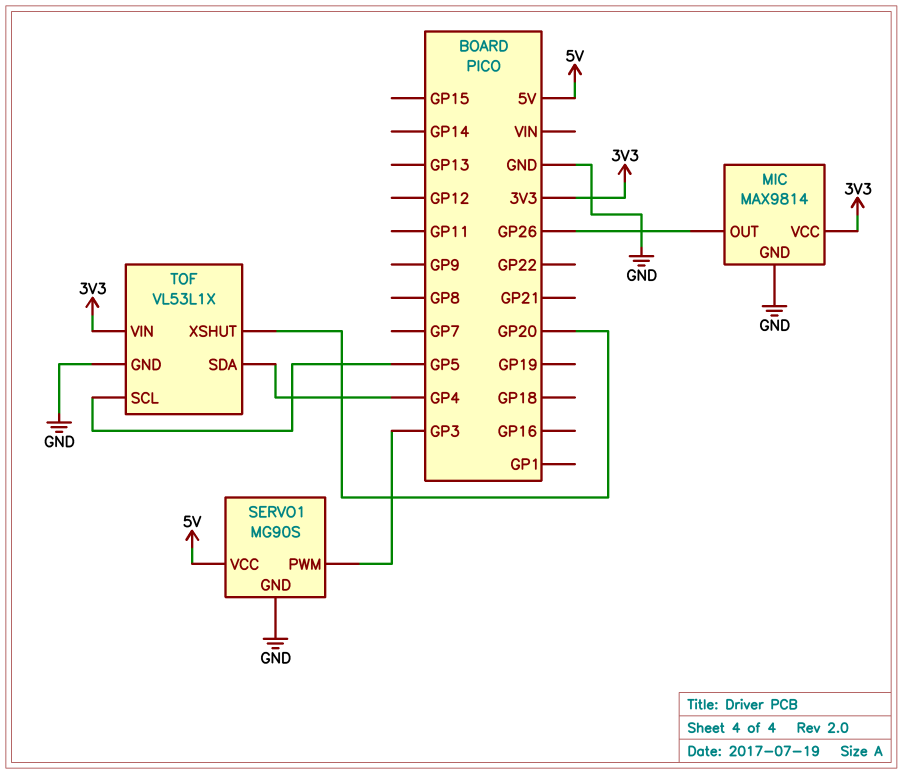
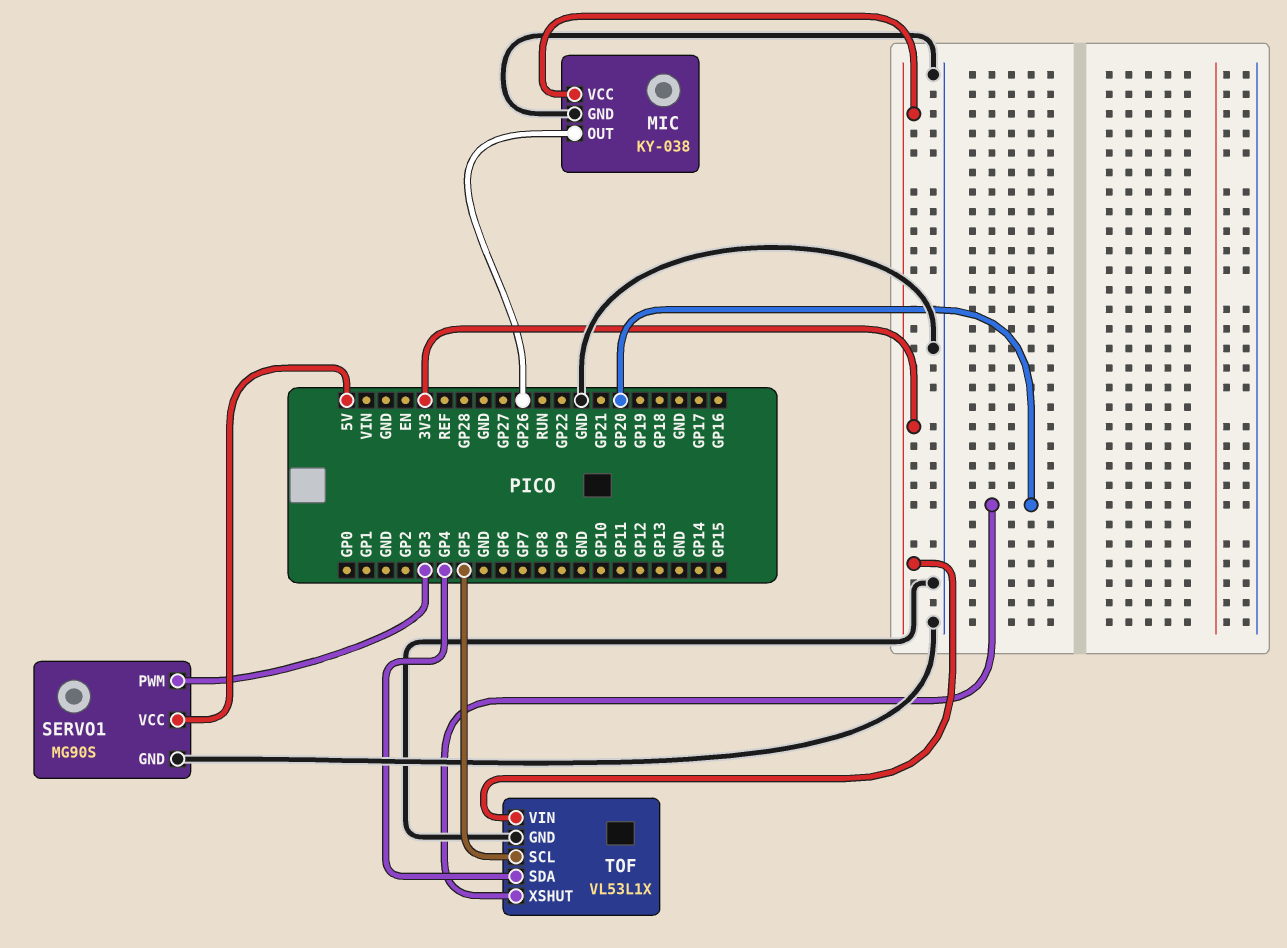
MIC: MAX9814 -> KY-038

